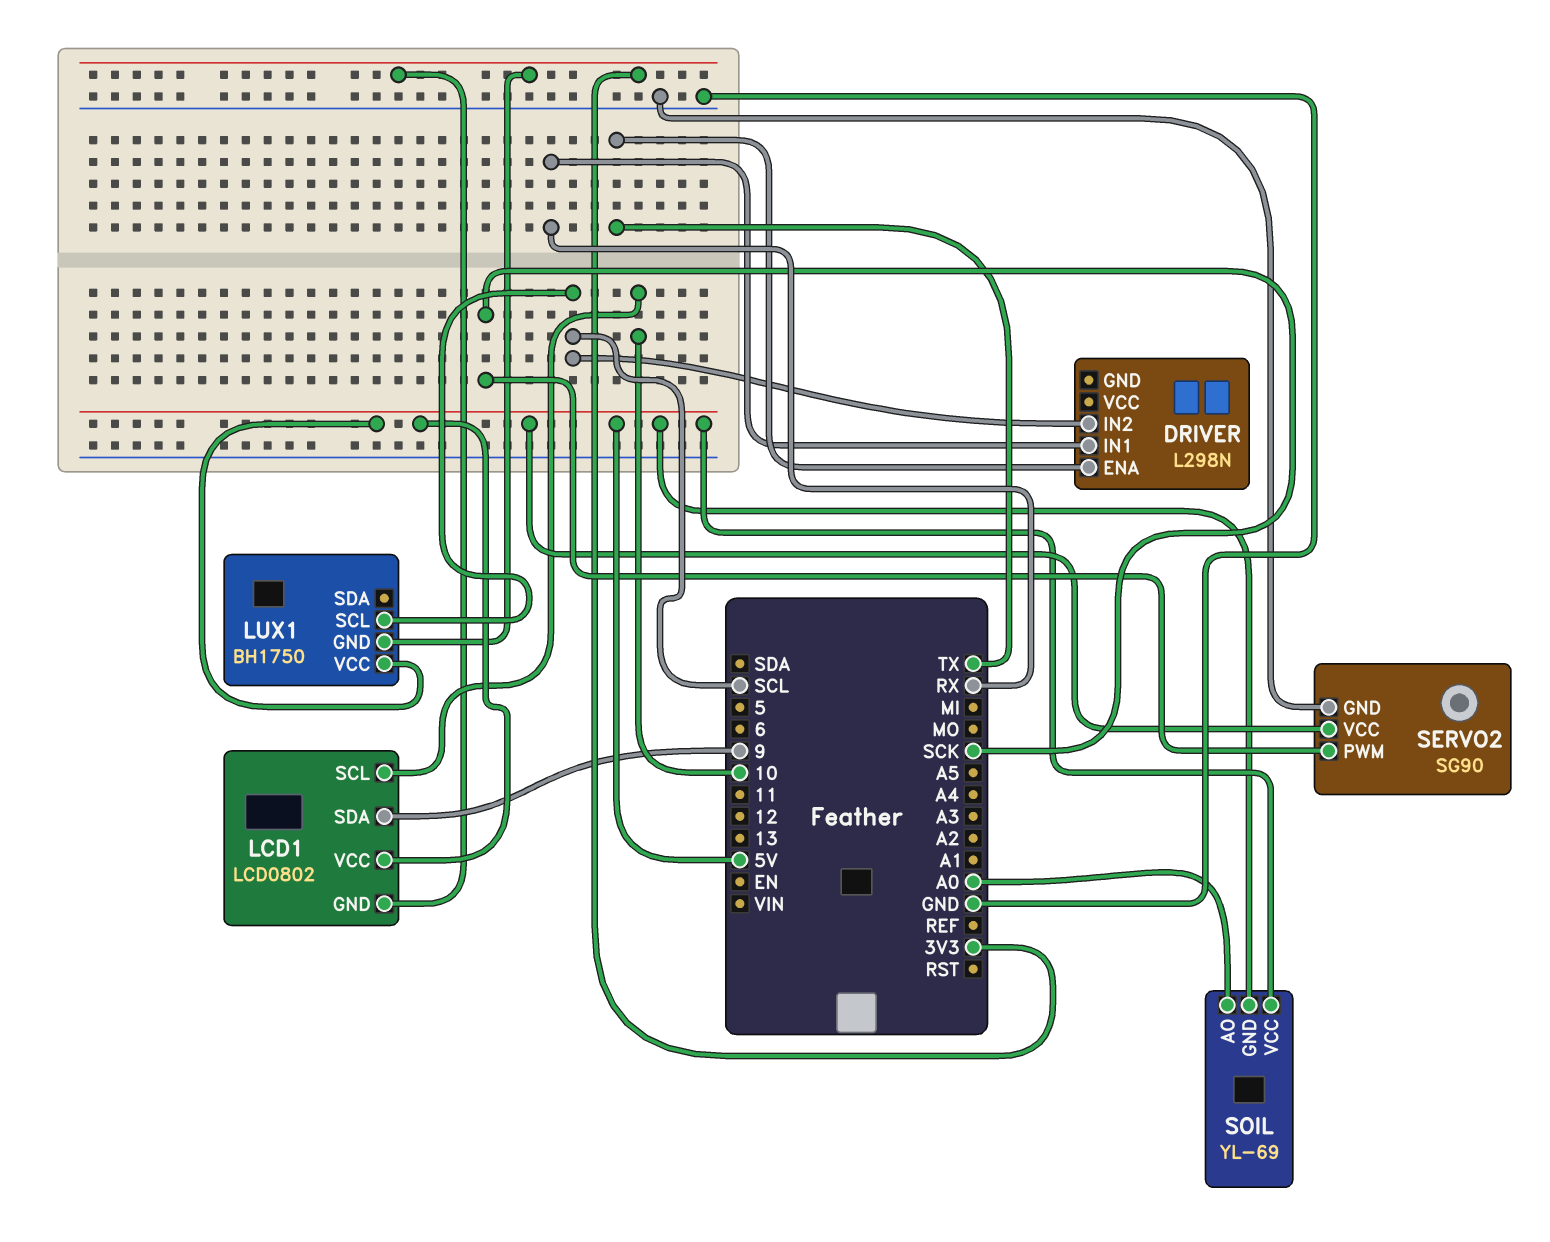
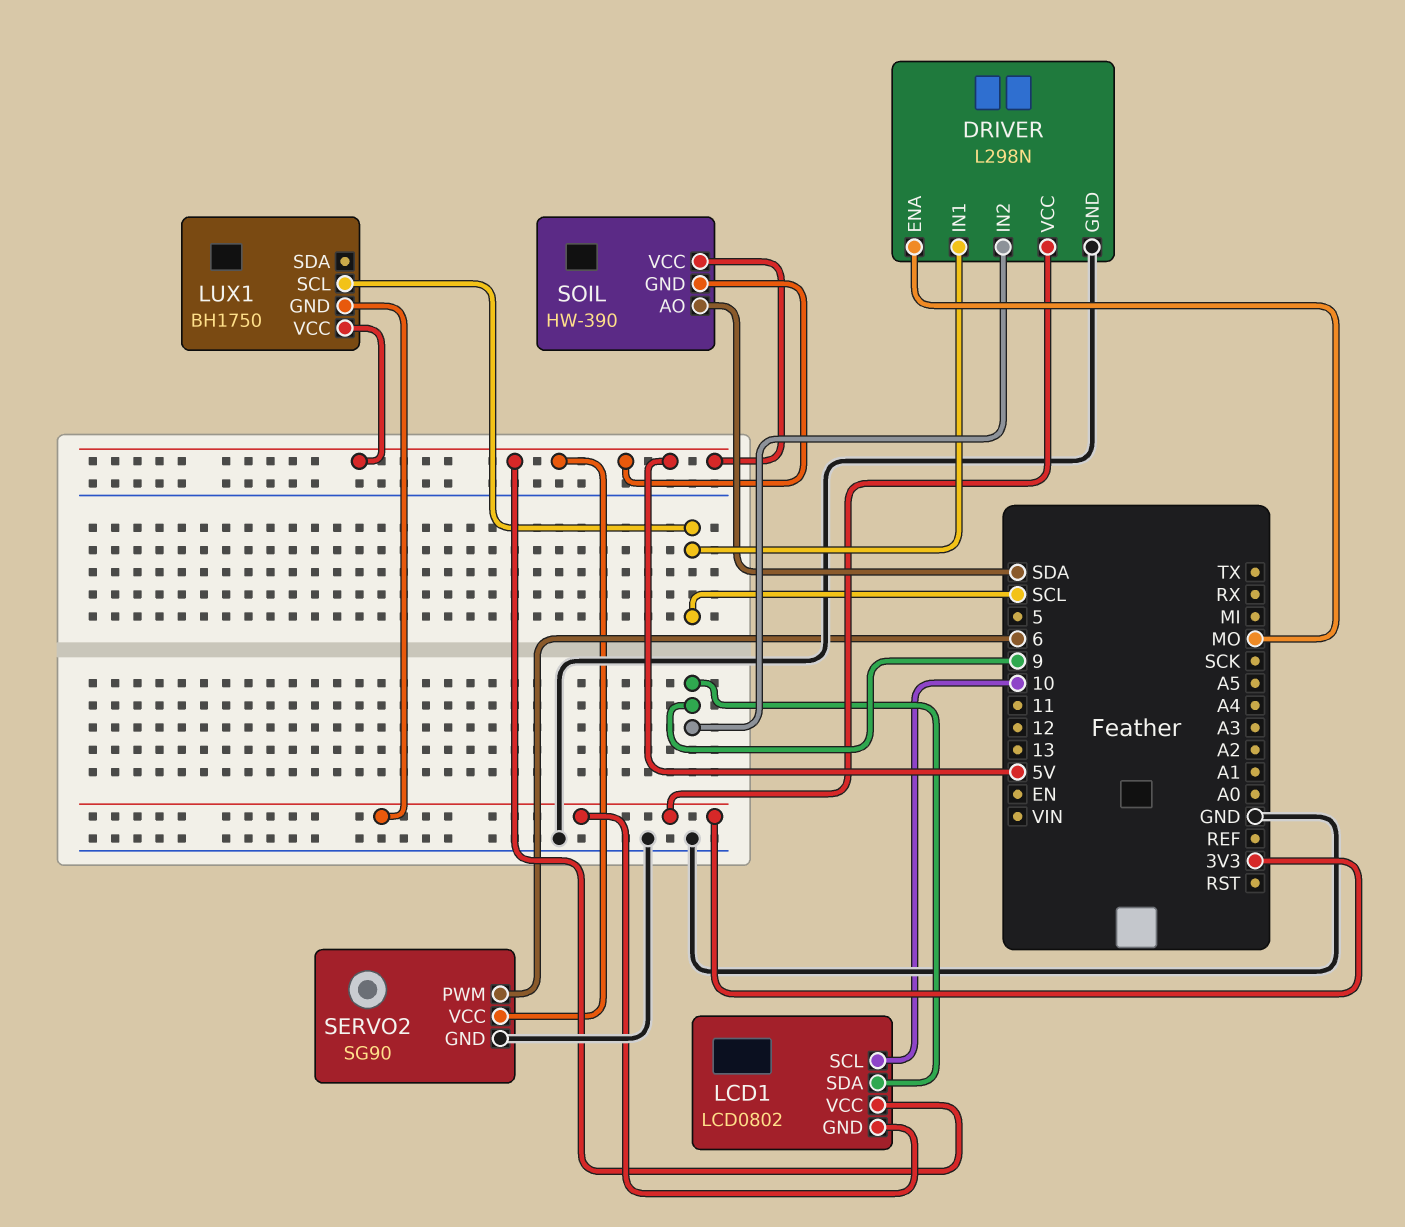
DRIVER pin ENA: TX -> MO
DRIVER pin GND: none -> GND
DRIVER pin IN1: RX -> SCL
DRIVER pin IN2: SCL -> 9
DRIVER pin VCC: none -> 3V3
SERVO2 pin PWM: SCK -> 6
SOIL: YL-69 -> HW-390
SOIL pin AO: A0 -> SDA

